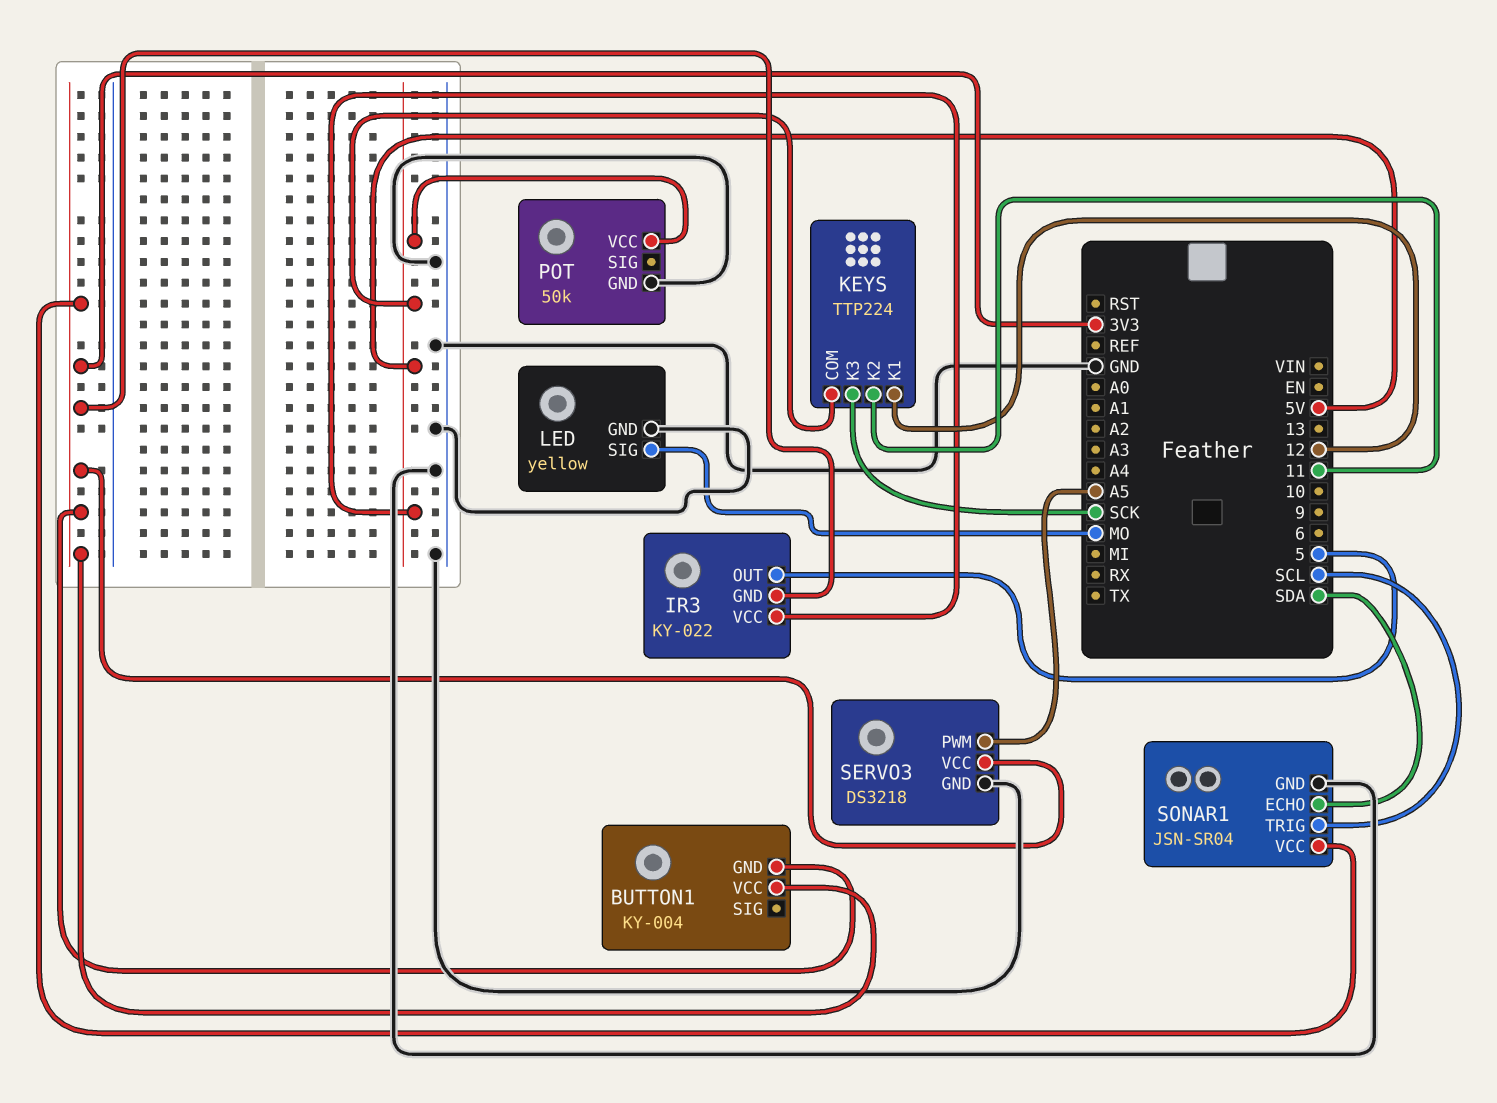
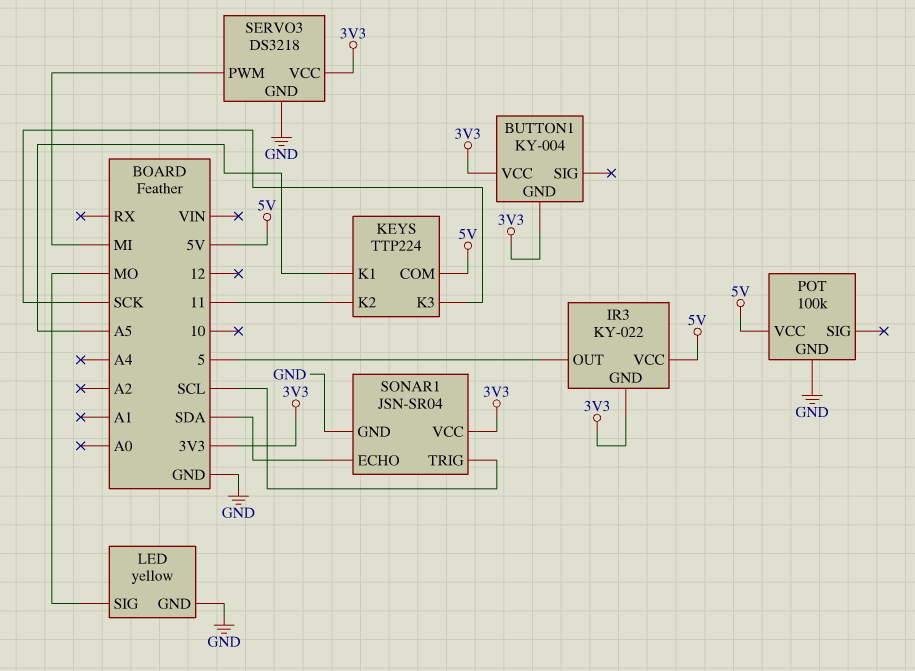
KEYS pin K1: 12 -> A5
POT: 50k -> 100k
SERVO3 pin PWM: A5 -> MI

